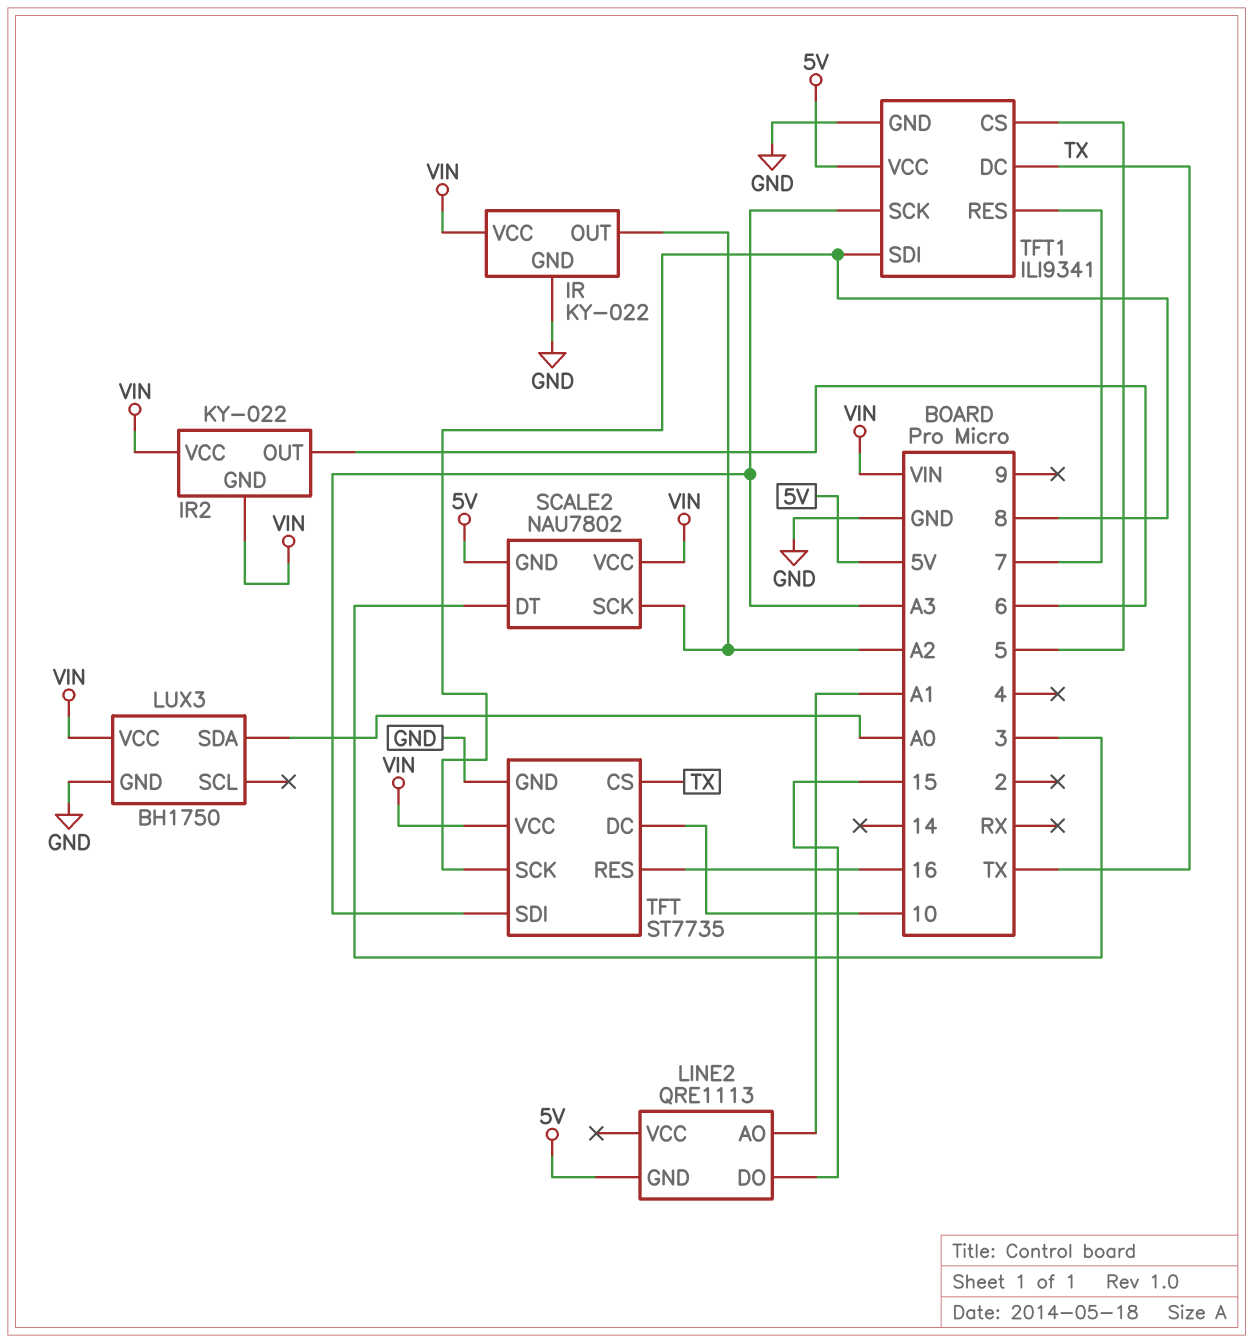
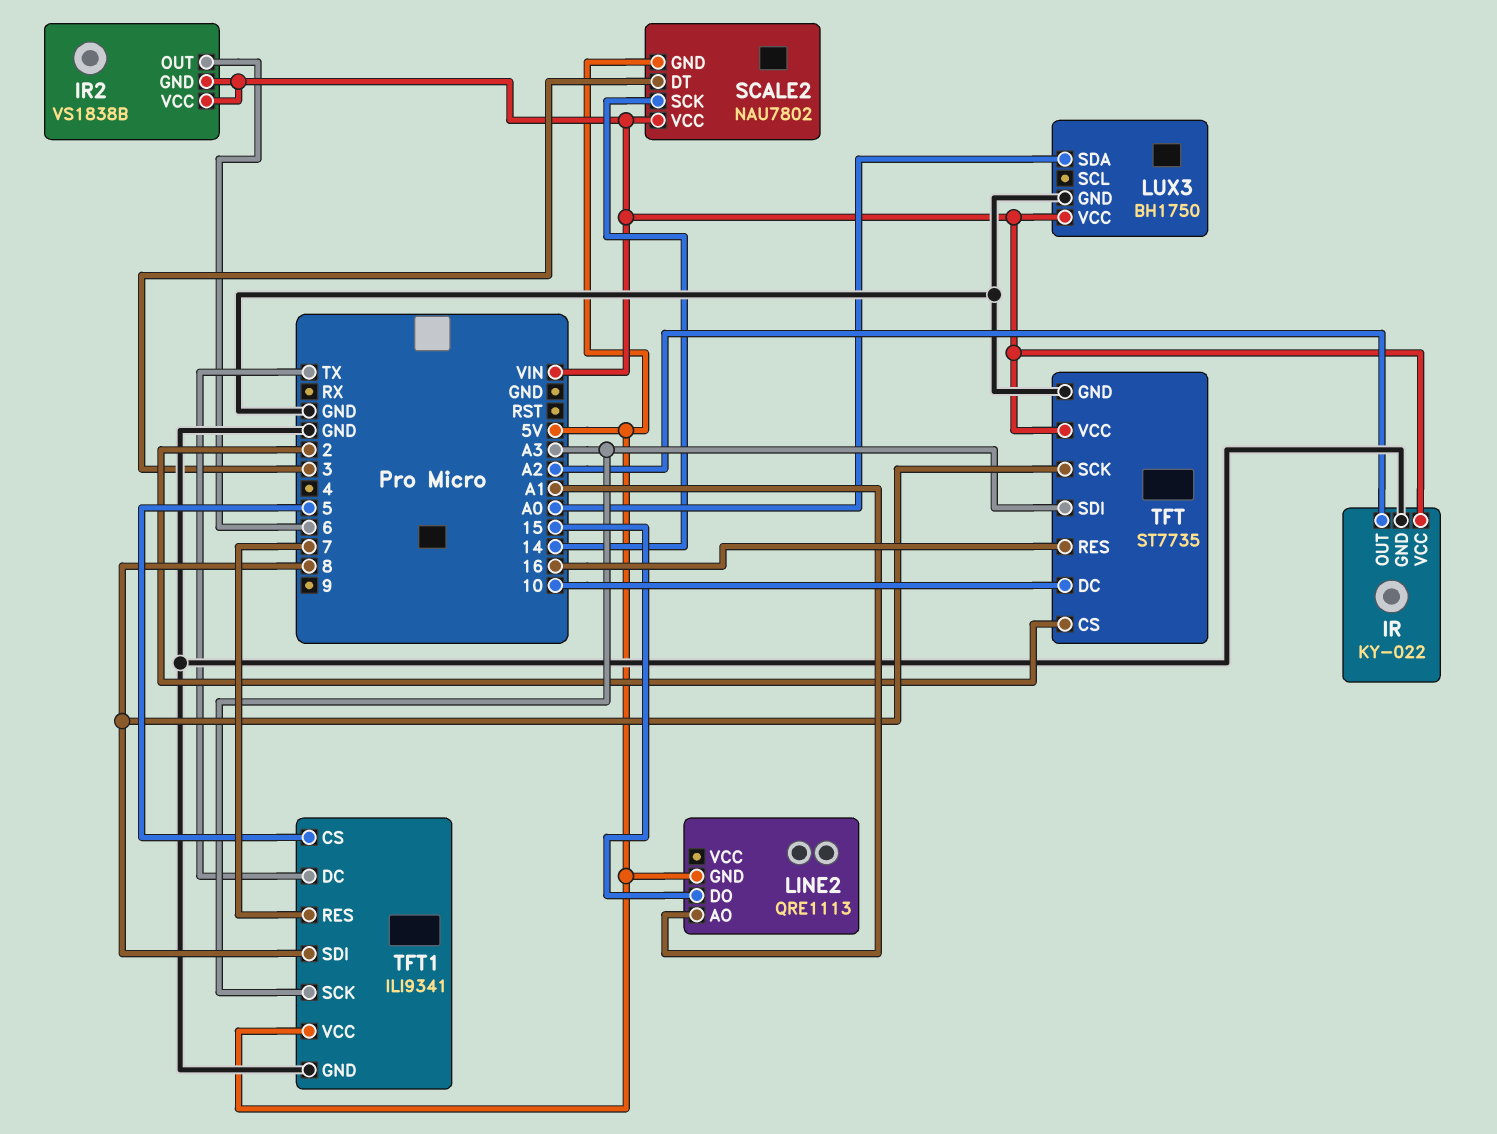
IR2: KY-022 -> VS1838B
SCALE2 pin SCK: A2 -> 14
TFT pin CS: TX -> 2

